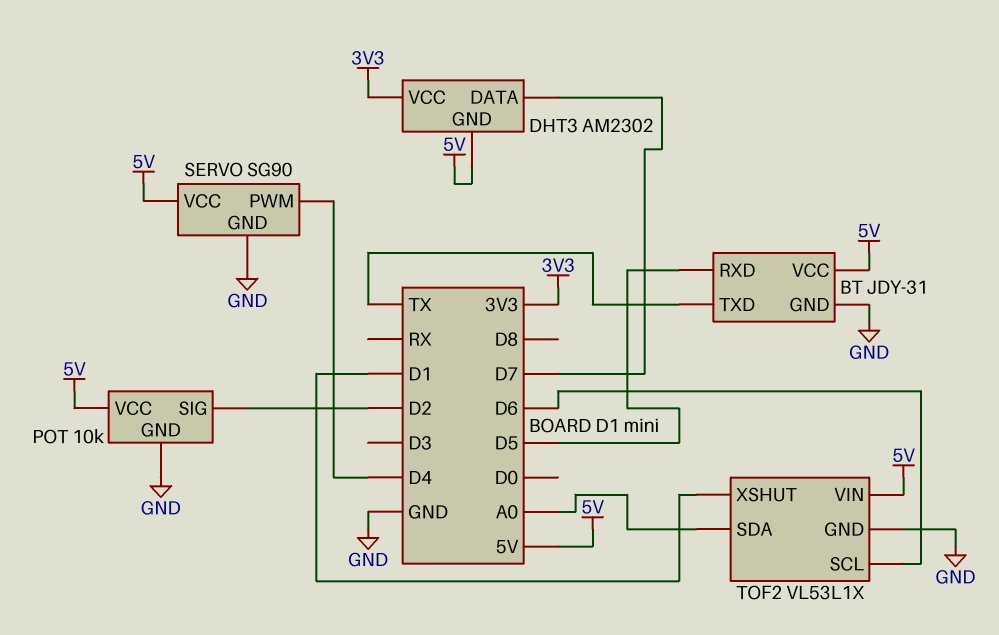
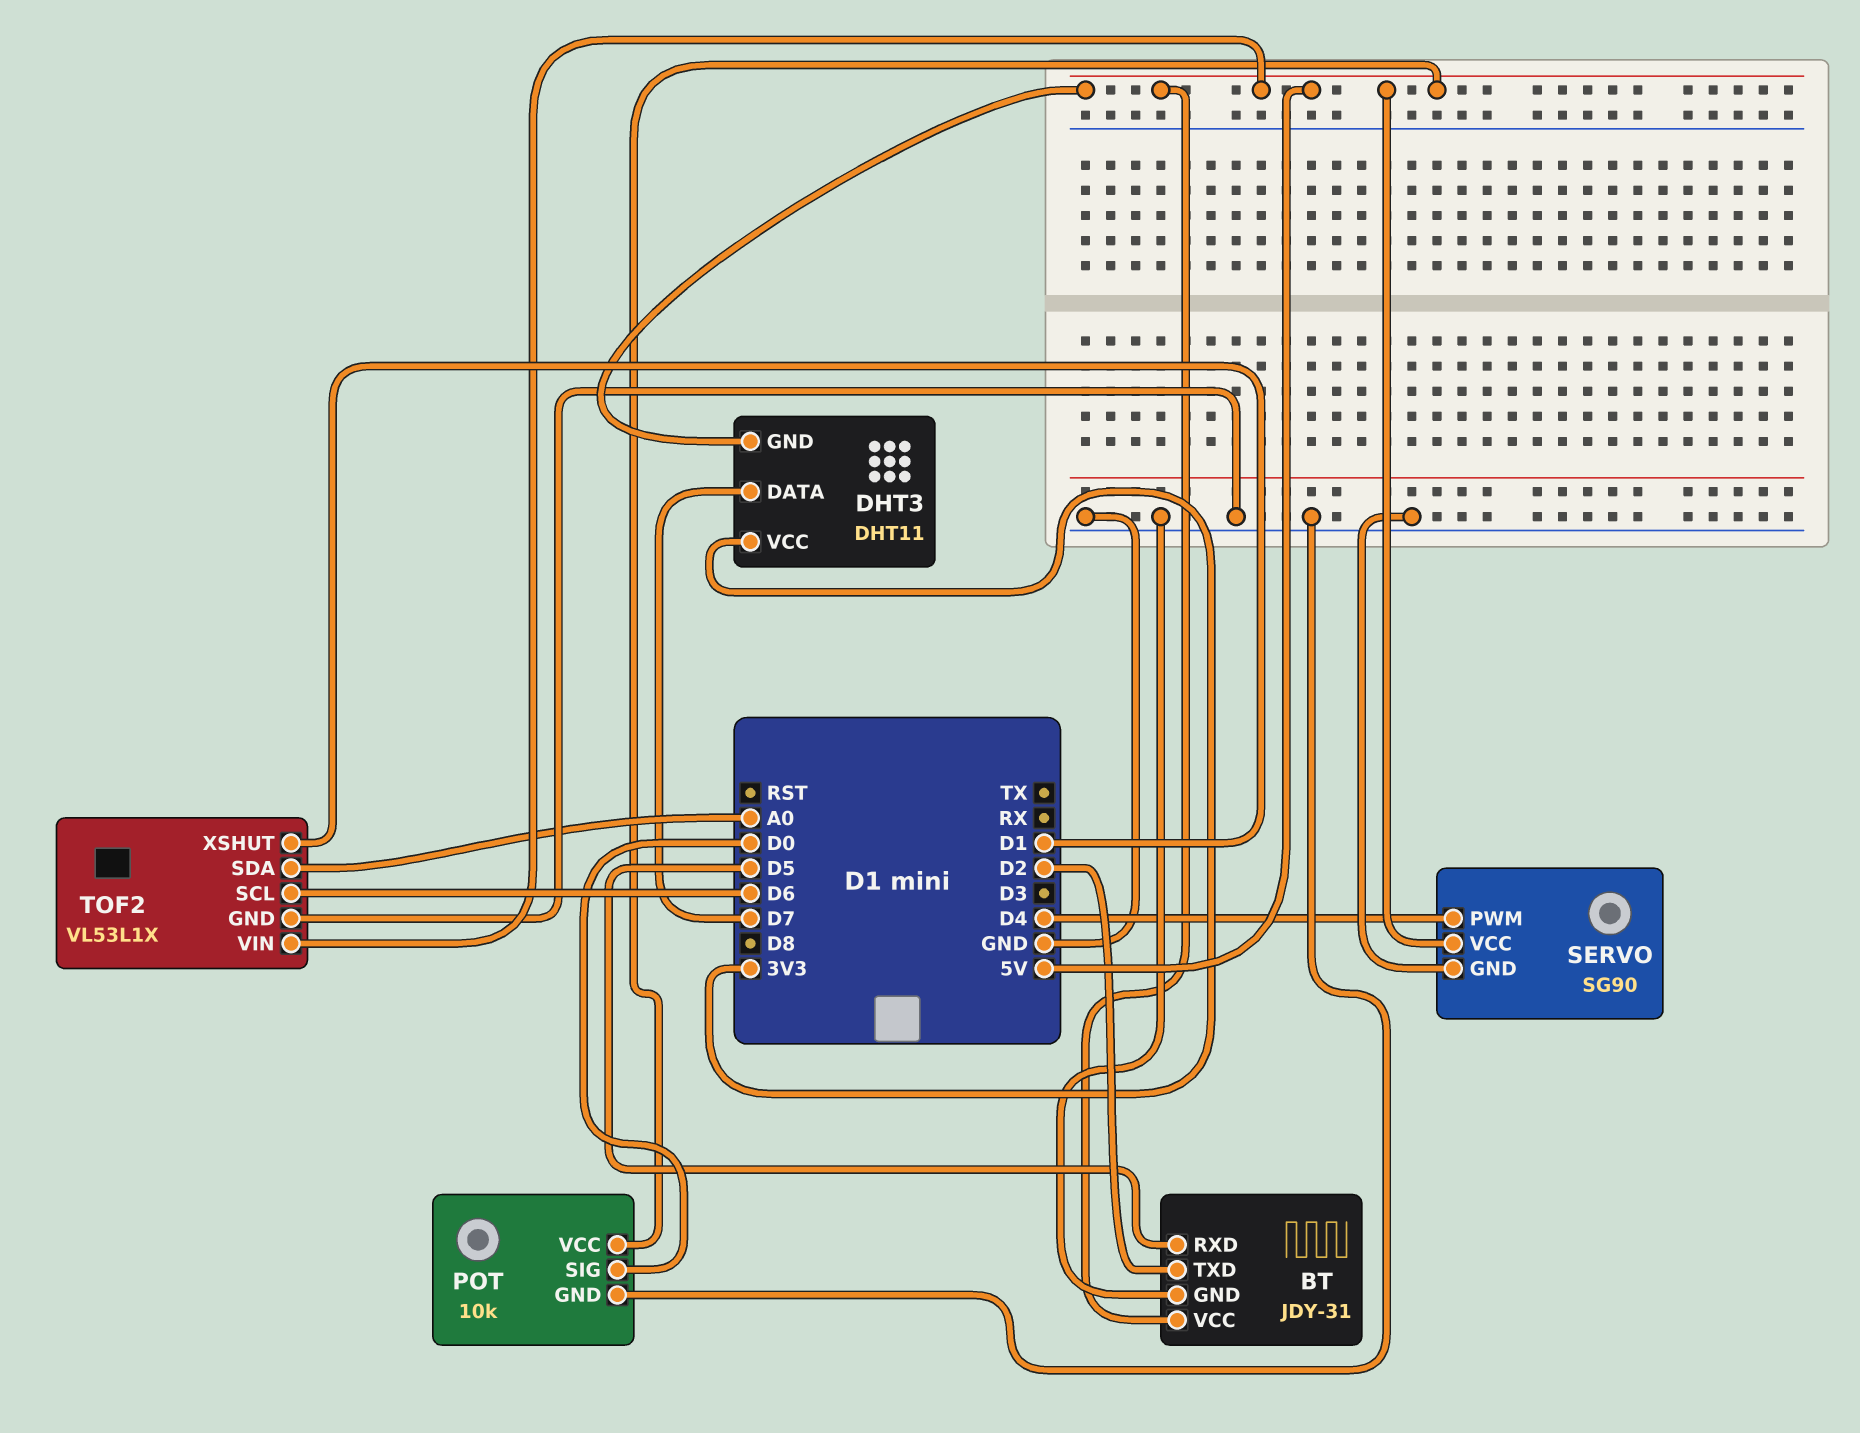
BT pin TXD: TX -> D2
DHT3: AM2302 -> DHT11
POT pin SIG: D2 -> D0

